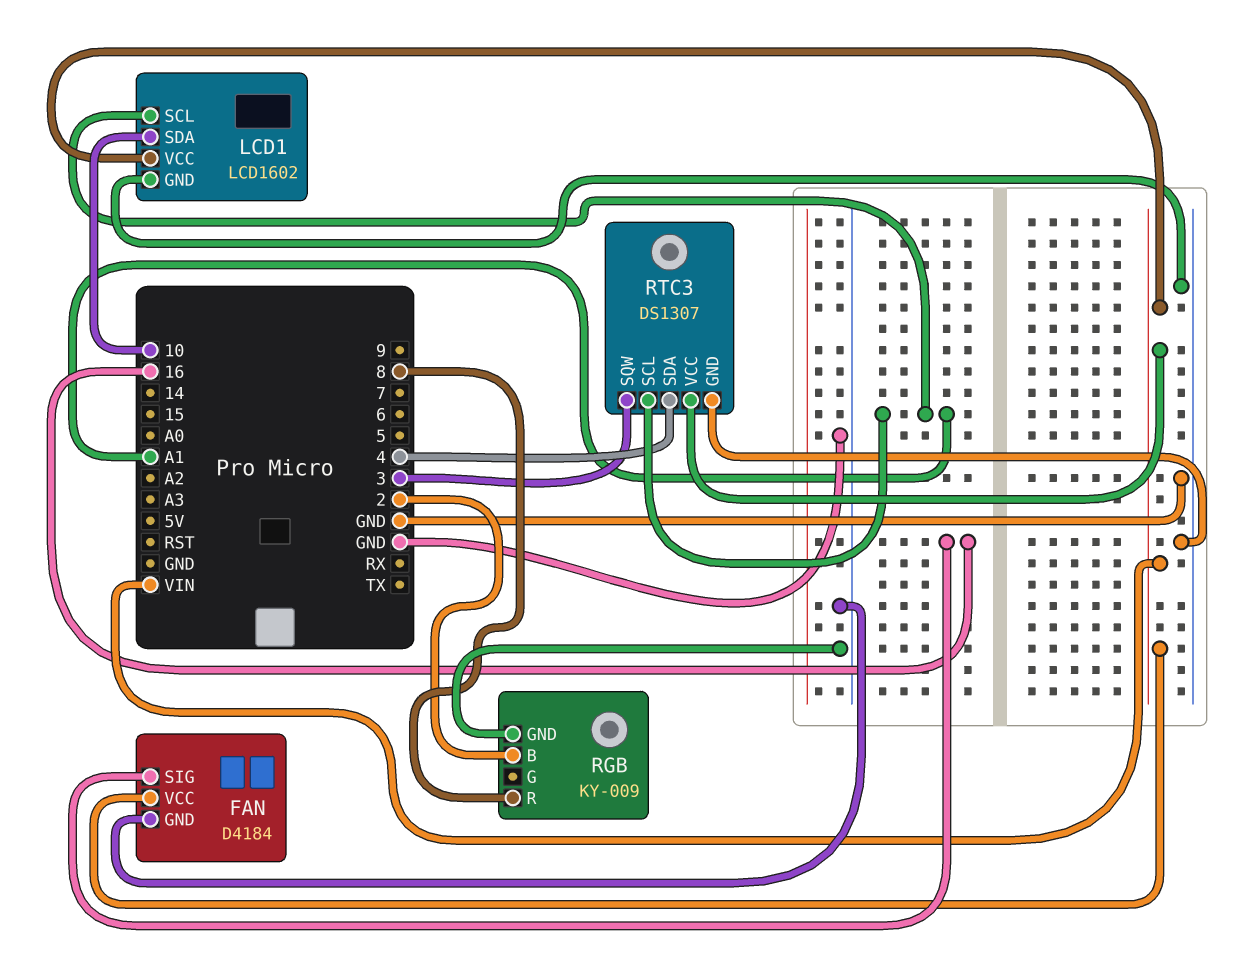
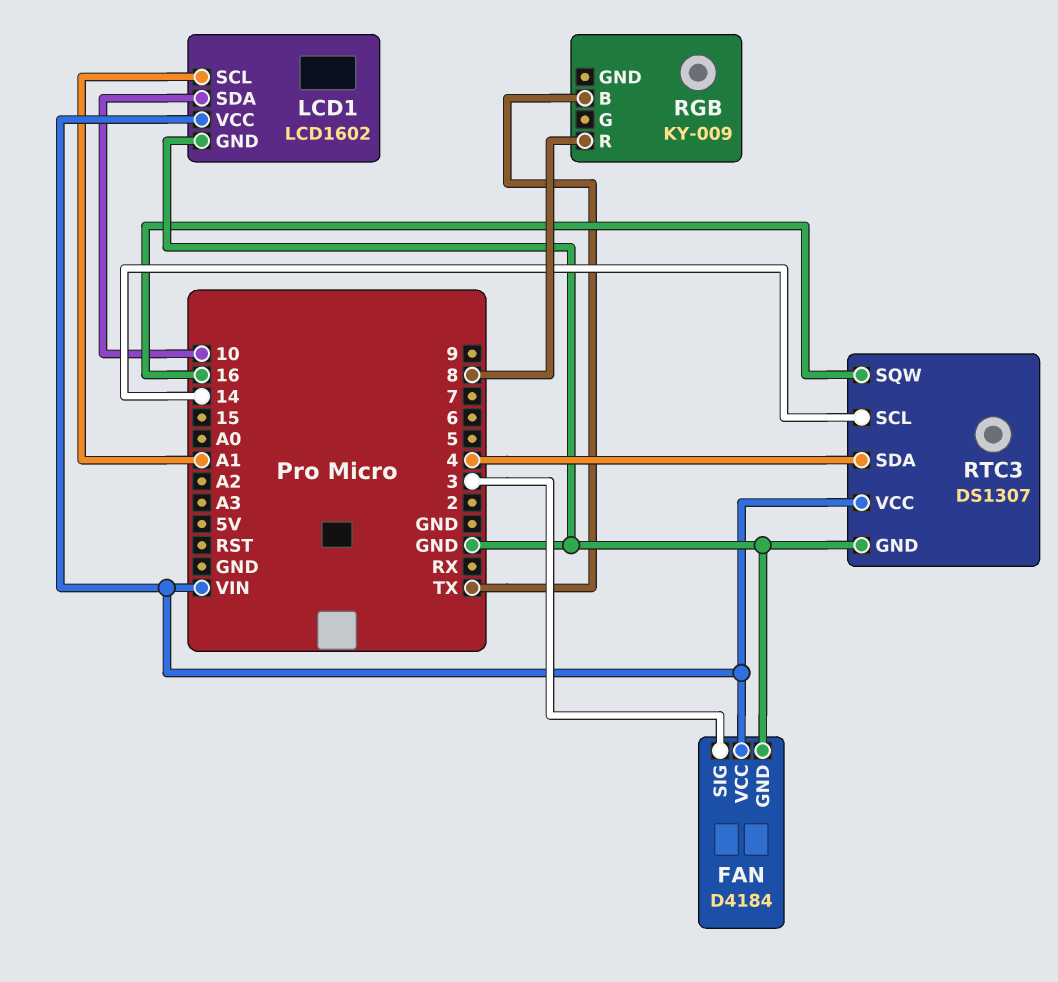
FAN pin SIG: 16 -> 3
RGB pin B: 2 -> TX
RGB pin GND: GND -> none
RTC3 pin SCL: A1 -> 14
RTC3 pin SQW: 3 -> 16

